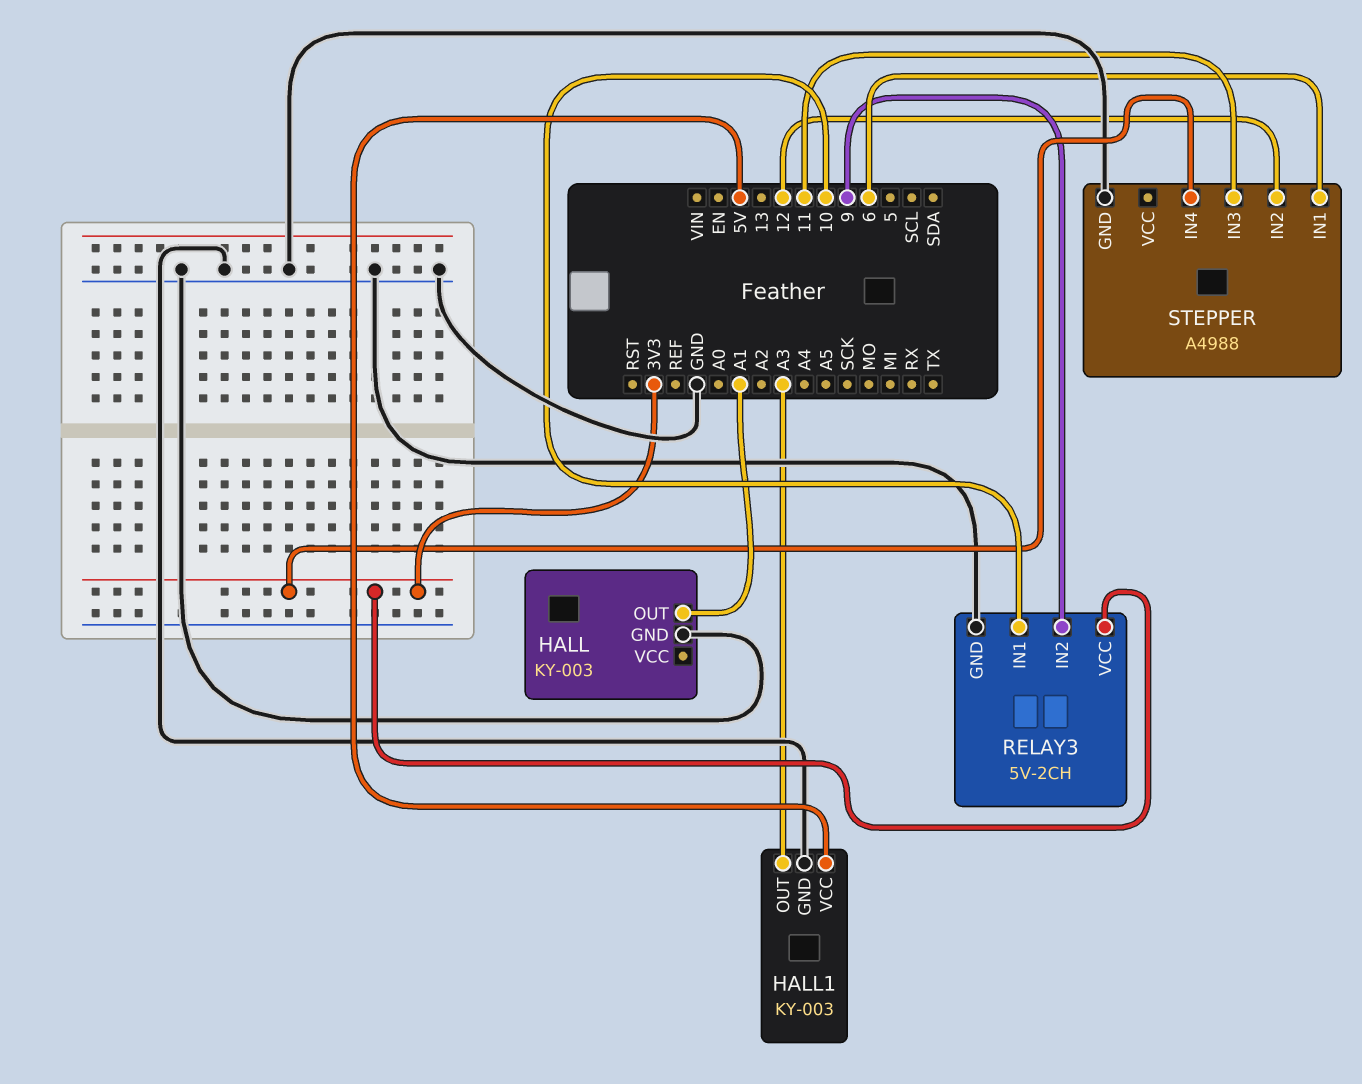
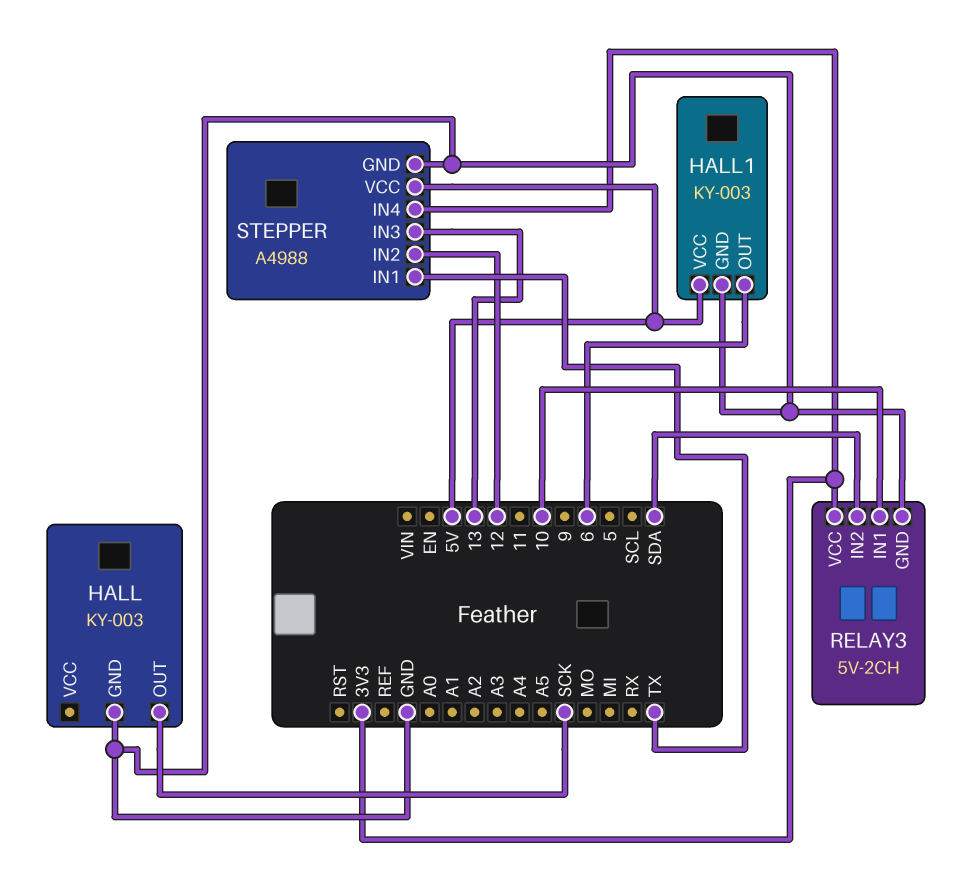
HALL pin OUT: A1 -> SCK
HALL1 pin OUT: A3 -> 6
RELAY3 pin IN2: 9 -> SDA
STEPPER pin IN1: 6 -> TX
STEPPER pin IN3: 11 -> 13
STEPPER pin VCC: none -> 5V

